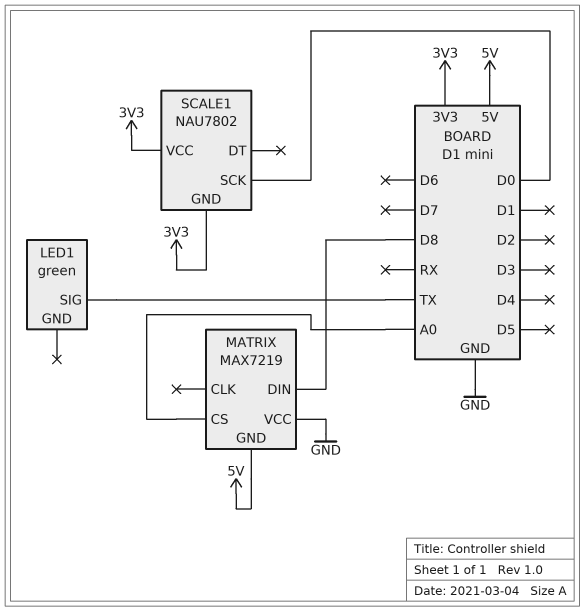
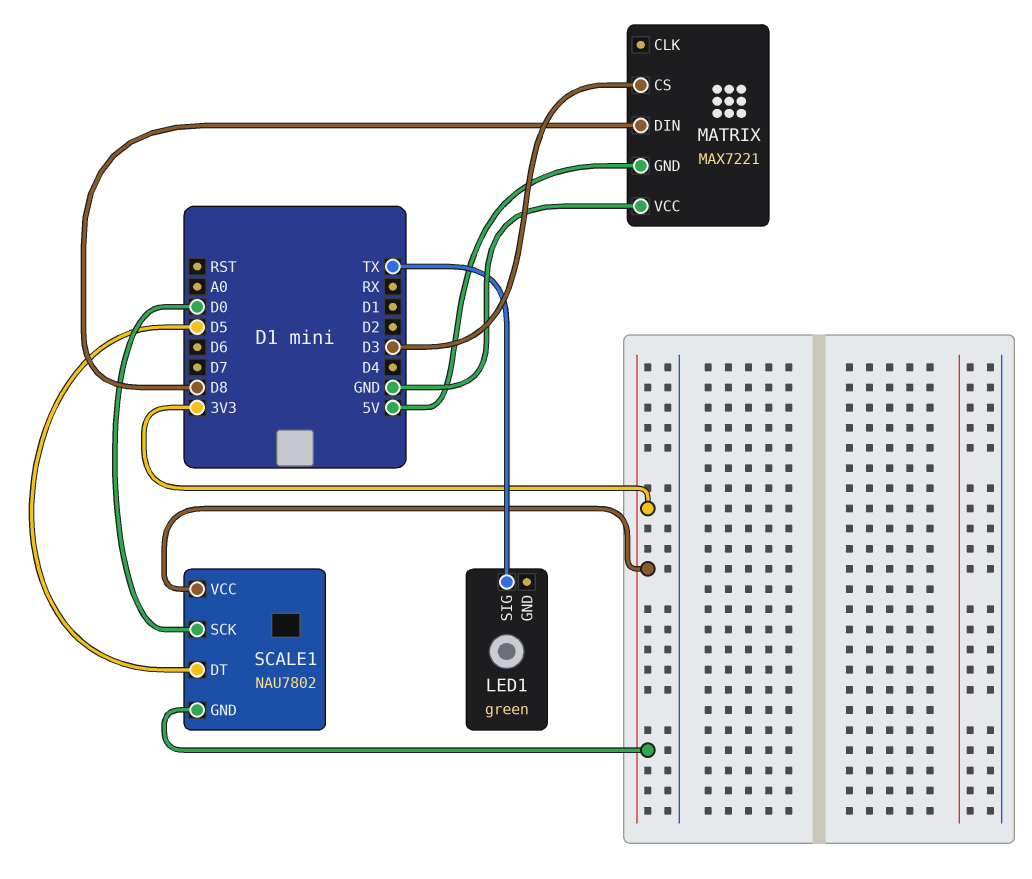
MATRIX: MAX7219 -> MAX7221
MATRIX pin CS: A0 -> D3
SCALE1 pin DT: none -> D5

